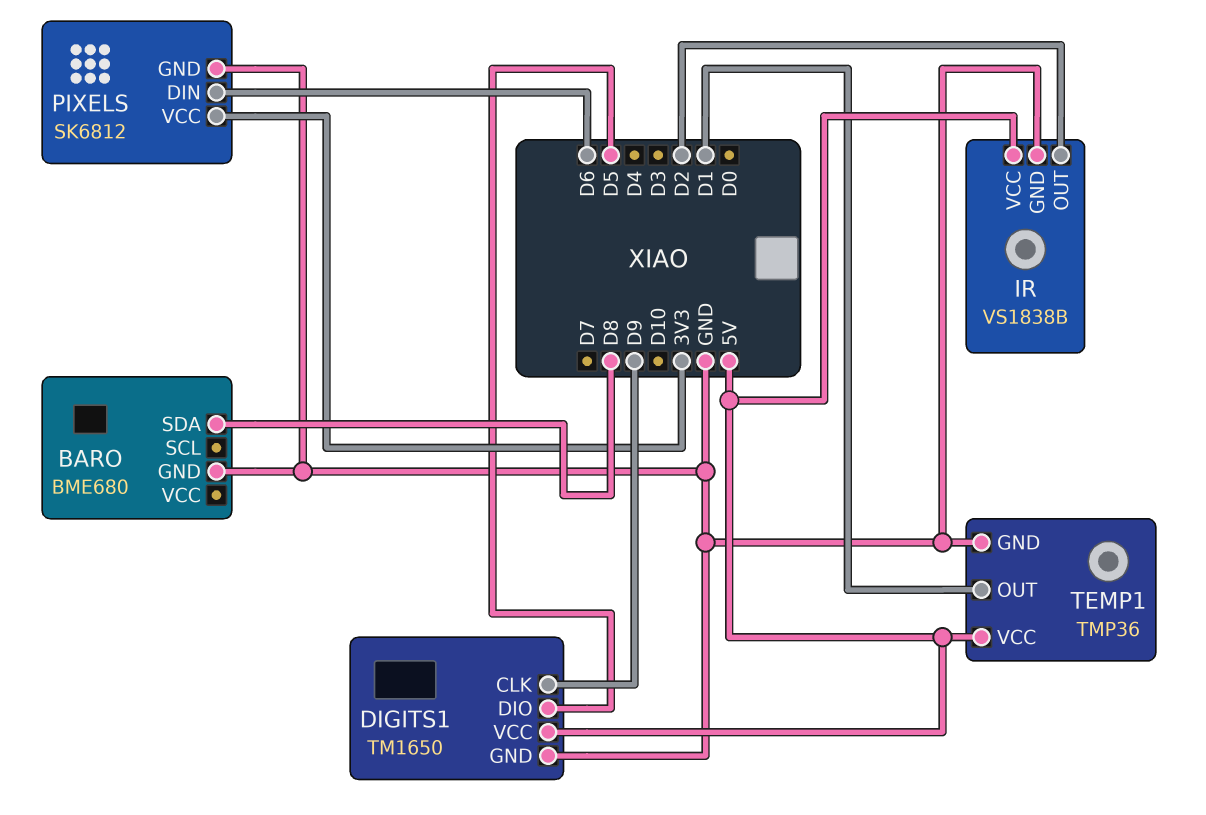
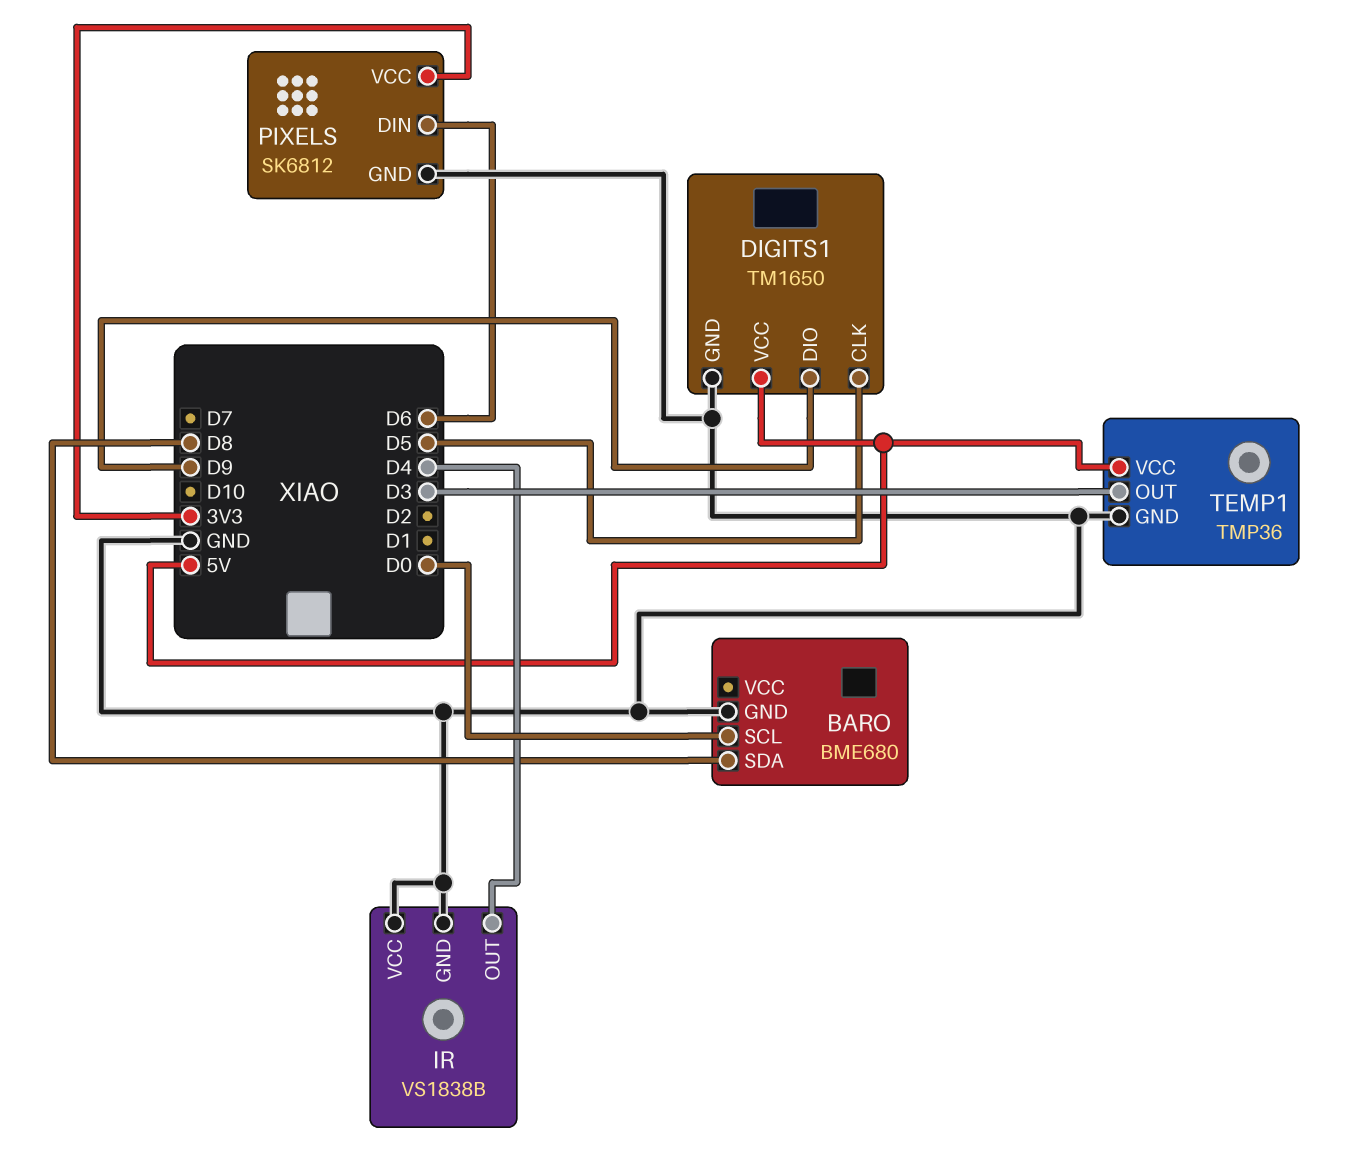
BARO pin SCL: none -> D0
DIGITS1 pin CLK: D9 -> D5
DIGITS1 pin DIO: D5 -> D9
IR pin OUT: D2 -> D4
IR pin VCC: 5V -> GND
TEMP1 pin OUT: D1 -> D3

